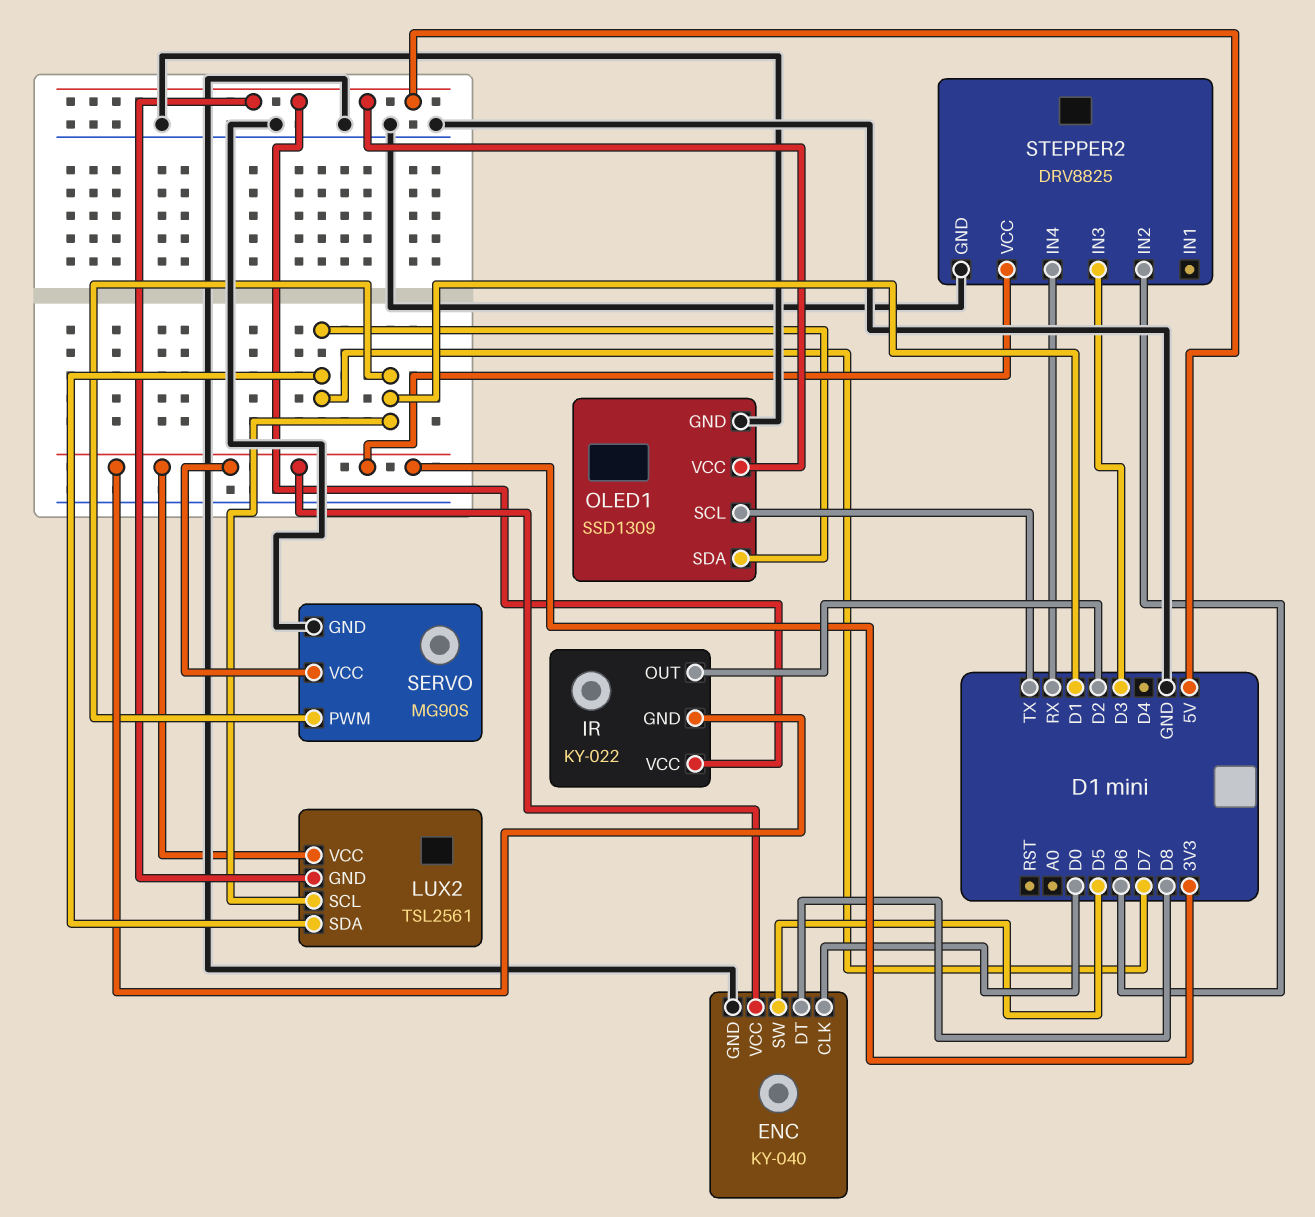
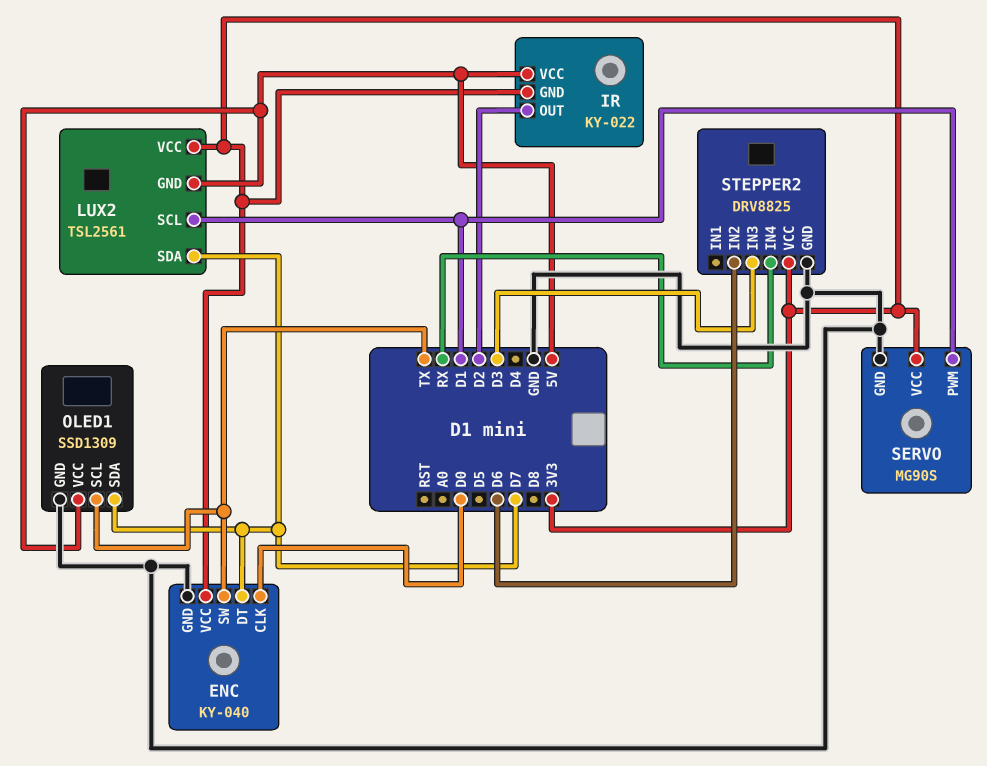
ENC pin DT: D8 -> D7
ENC pin SW: D5 -> TX

